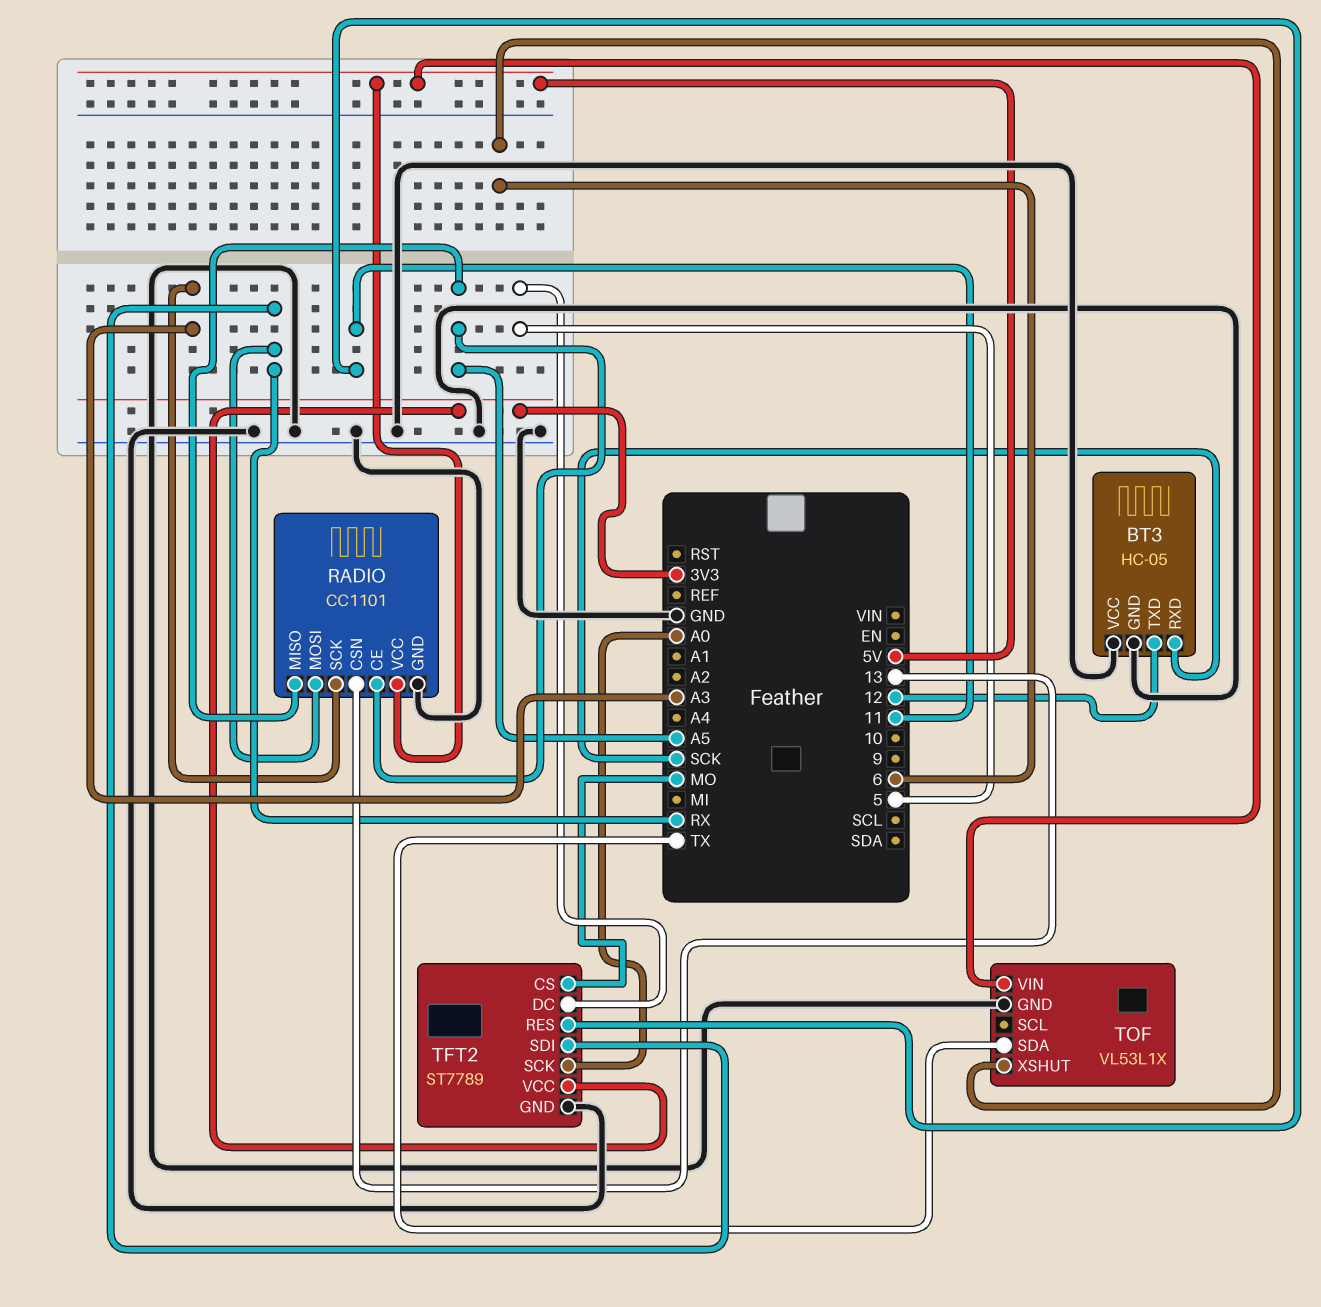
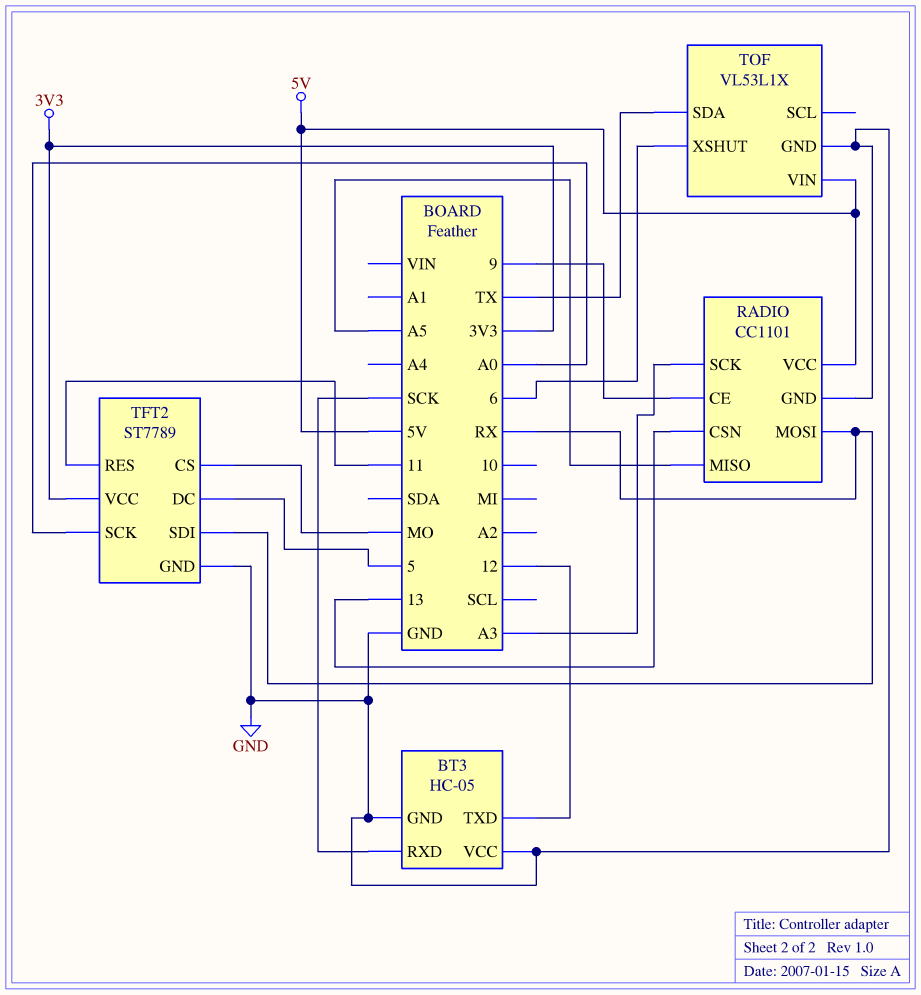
RADIO pin CE: A5 -> 9

